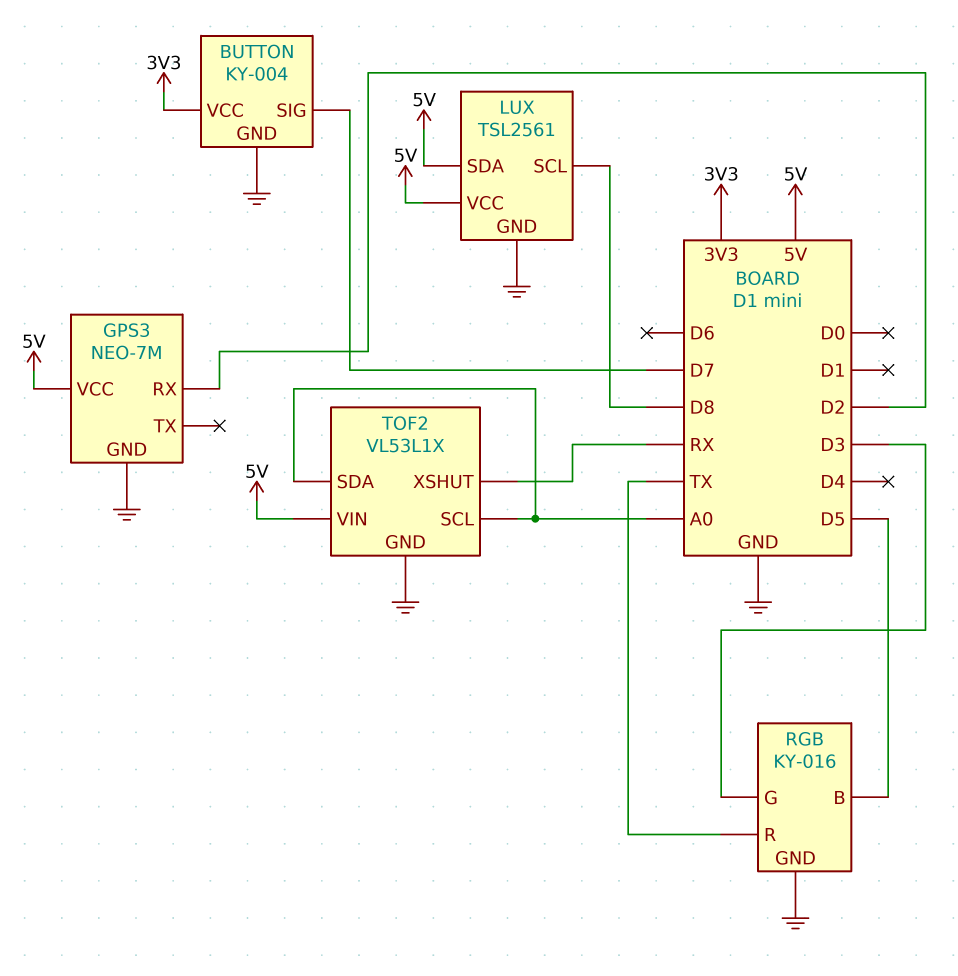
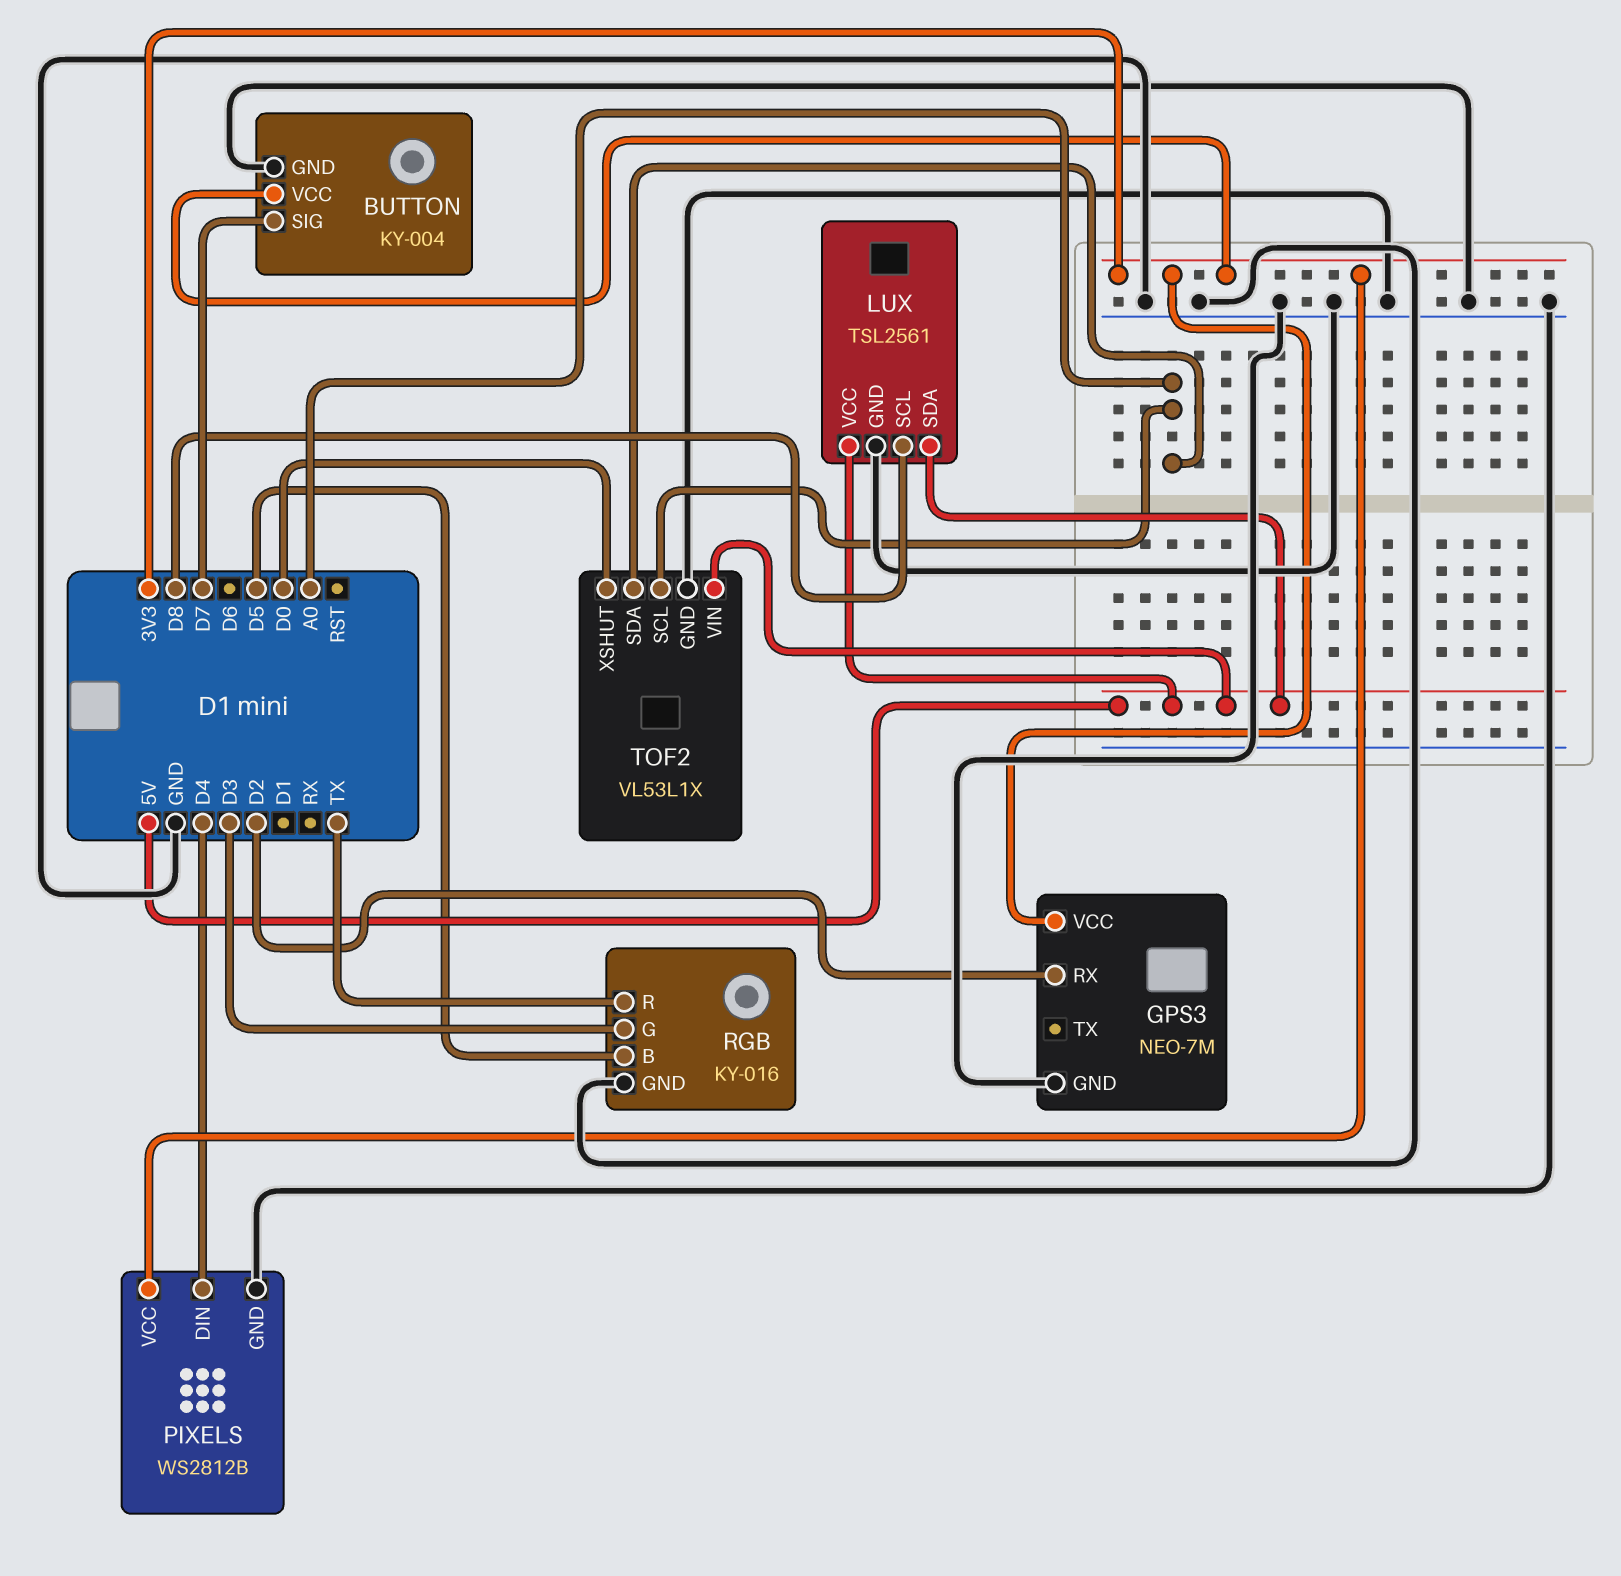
GPS3 pin VCC: 5V -> 3V3
PIXELS: none -> WS2812B
PIXELS pin DIN: none -> D4
PIXELS pin GND: none -> GND
PIXELS pin VCC: none -> 3V3
TOF2 pin XSHUT: RX -> D0

